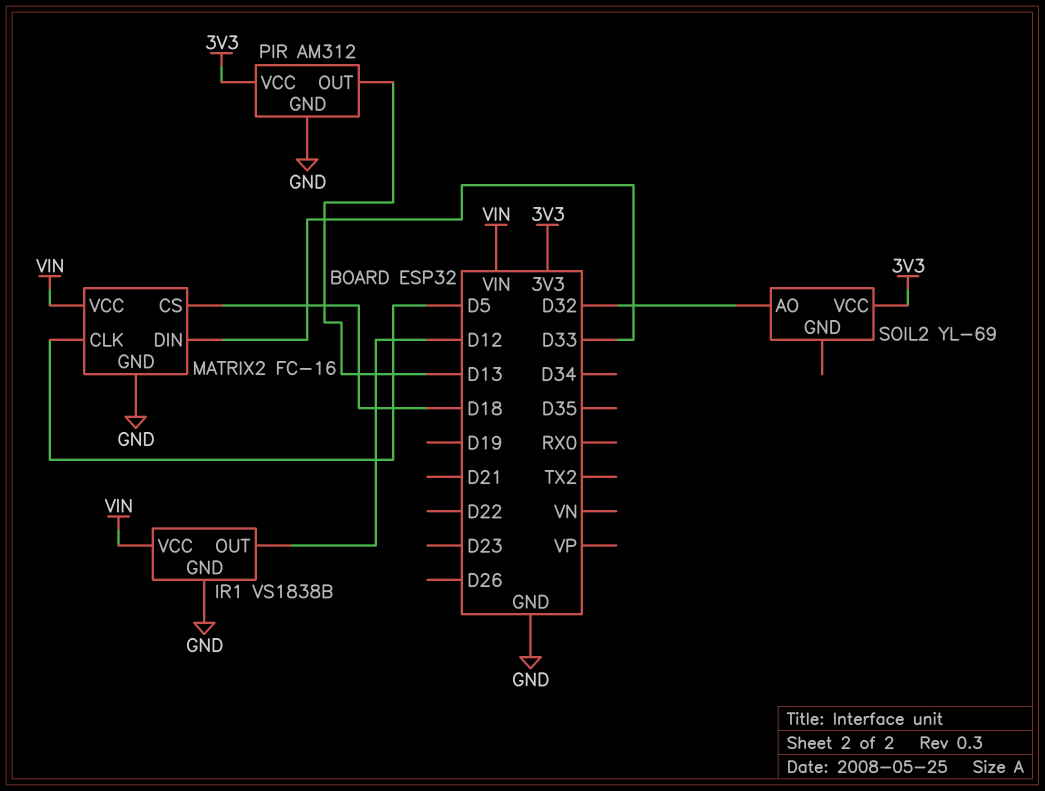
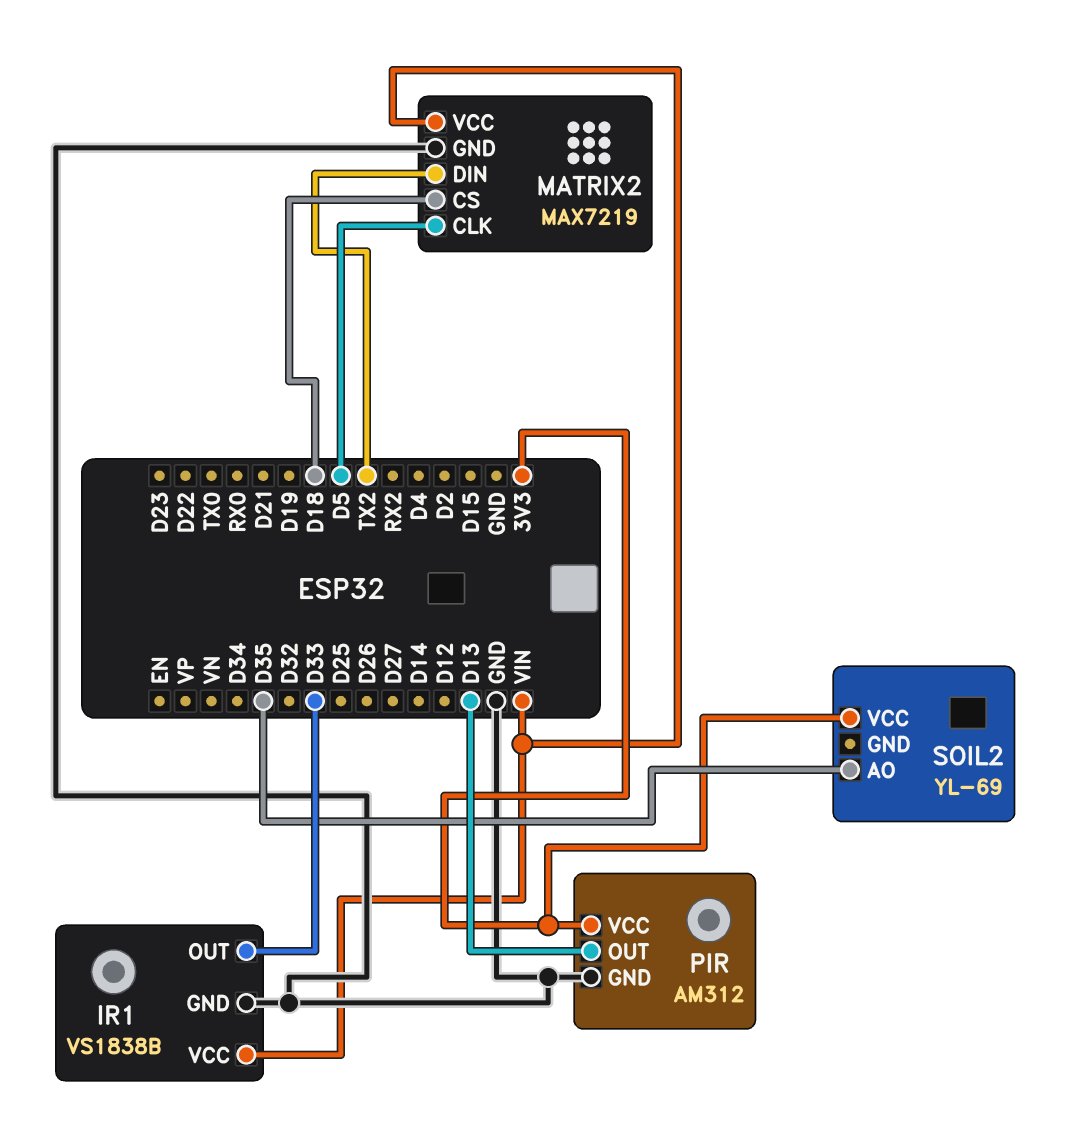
IR1 pin OUT: D12 -> D33
MATRIX2: FC-16 -> MAX7219
MATRIX2 pin DIN: D33 -> TX2
SOIL2 pin AO: D32 -> D35

